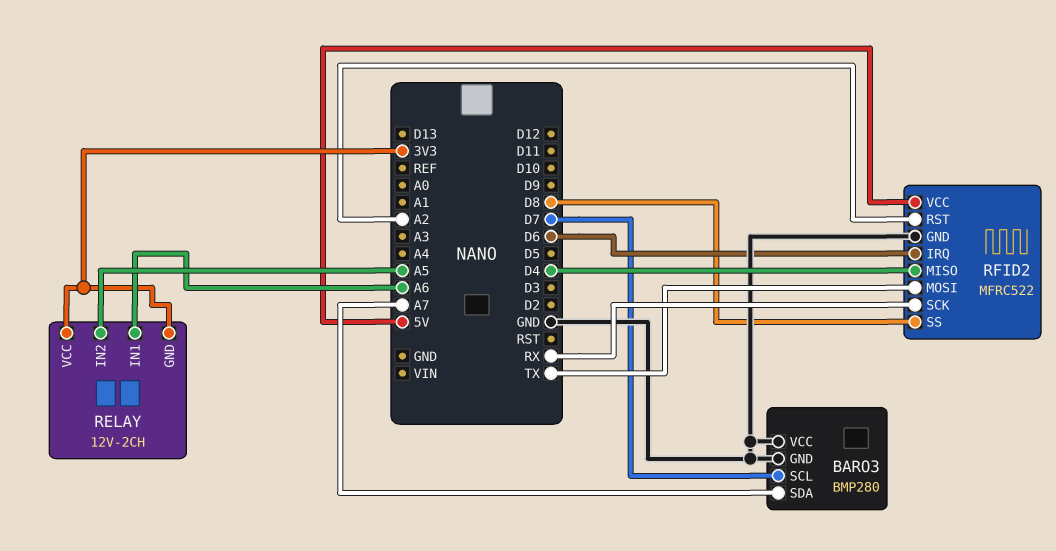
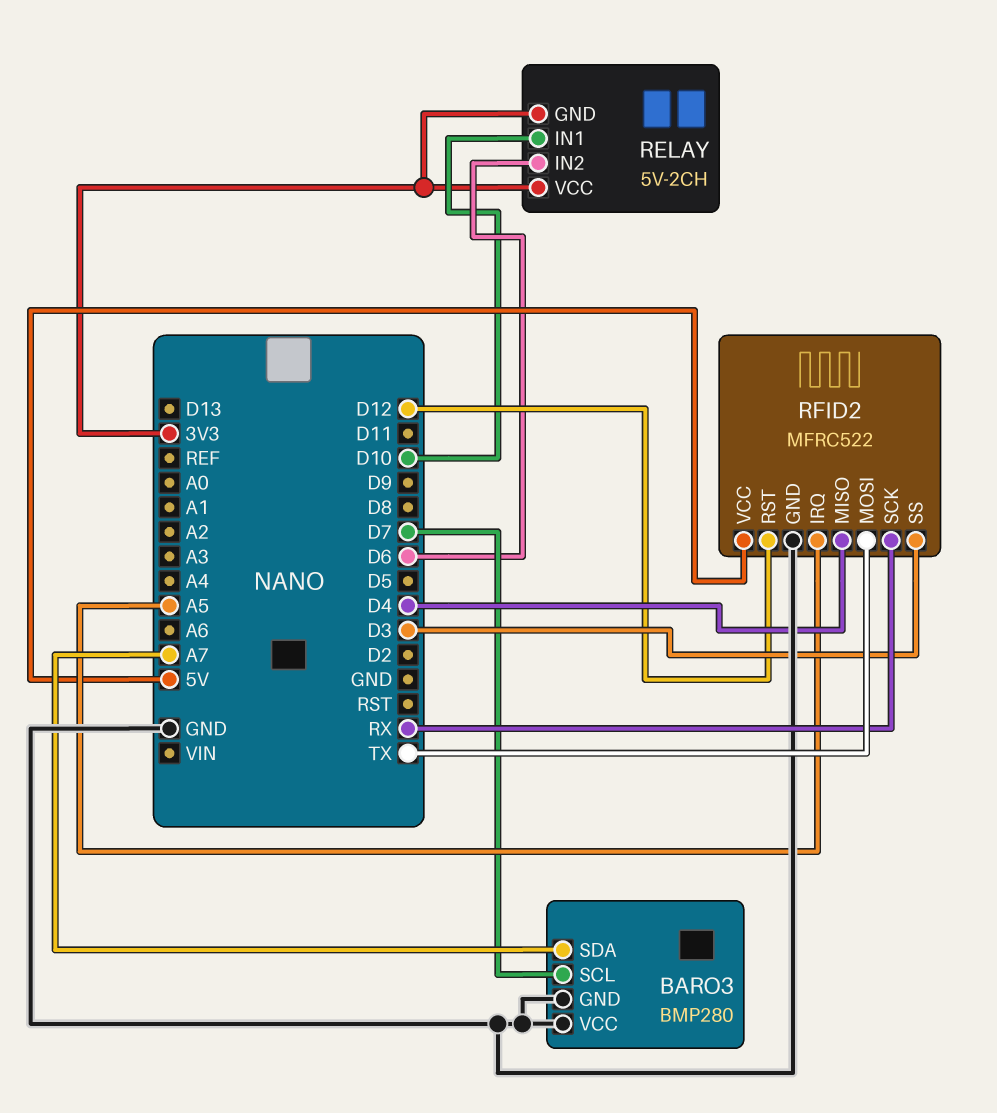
RELAY: 12V-2CH -> 5V-2CH
RELAY pin IN1: A6 -> D10
RELAY pin IN2: A5 -> D6
RFID2 pin IRQ: D6 -> A5
RFID2 pin RST: A2 -> D12
RFID2 pin SS: D8 -> D3

